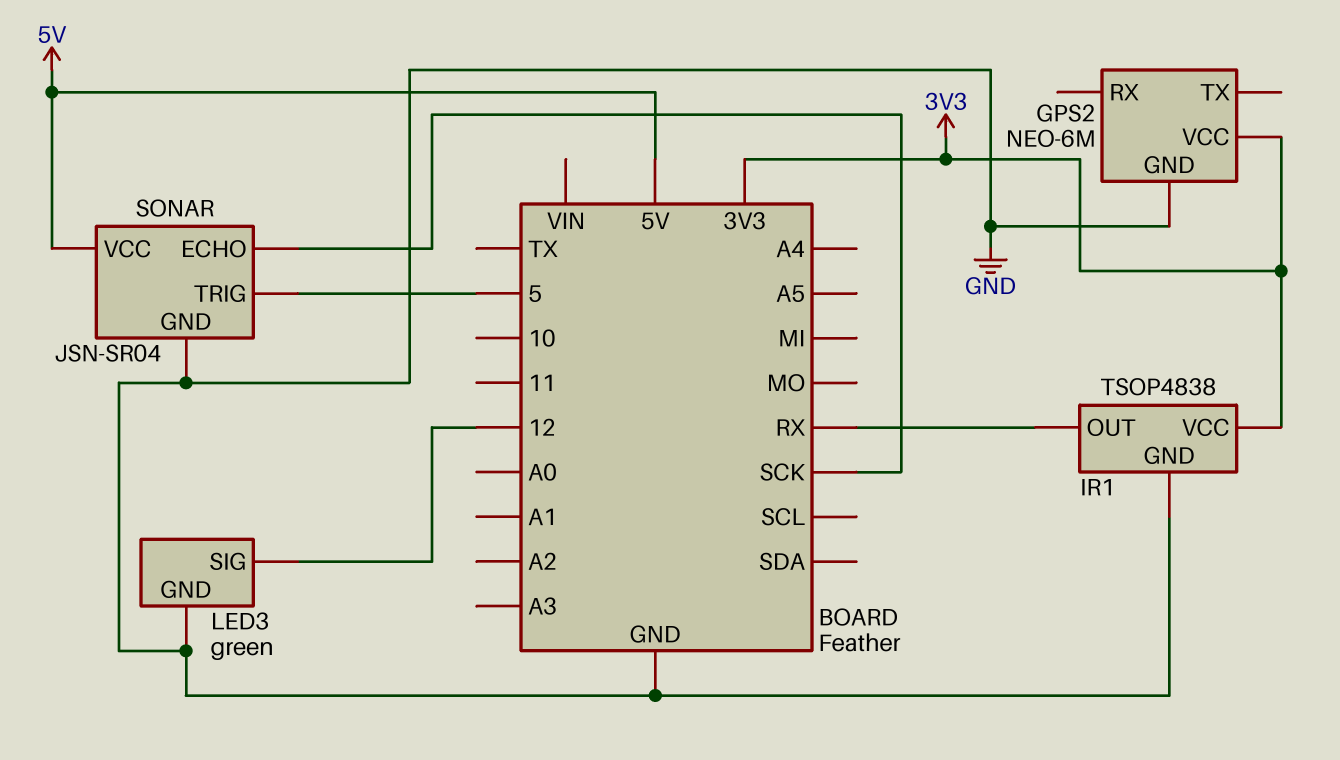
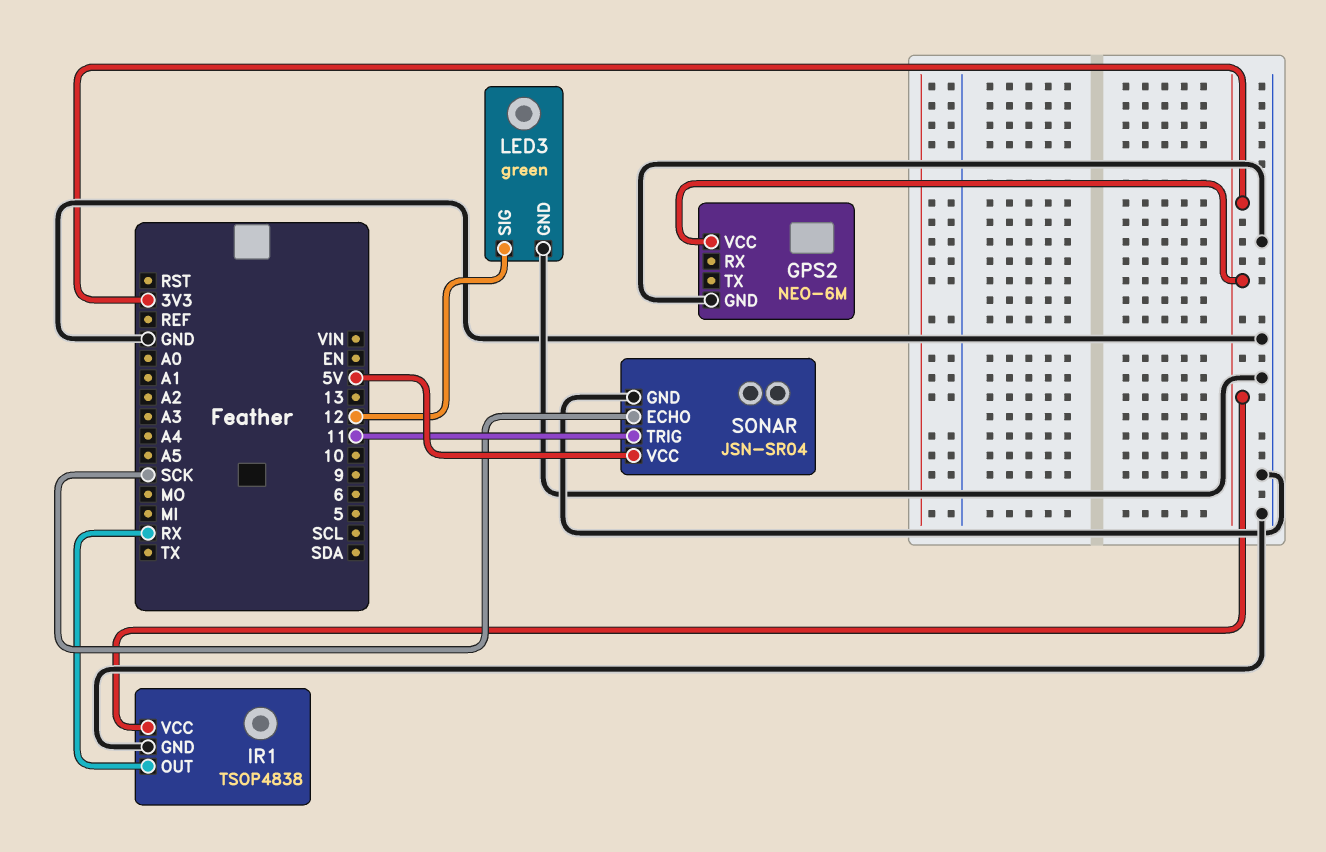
SONAR pin TRIG: 5 -> 11

